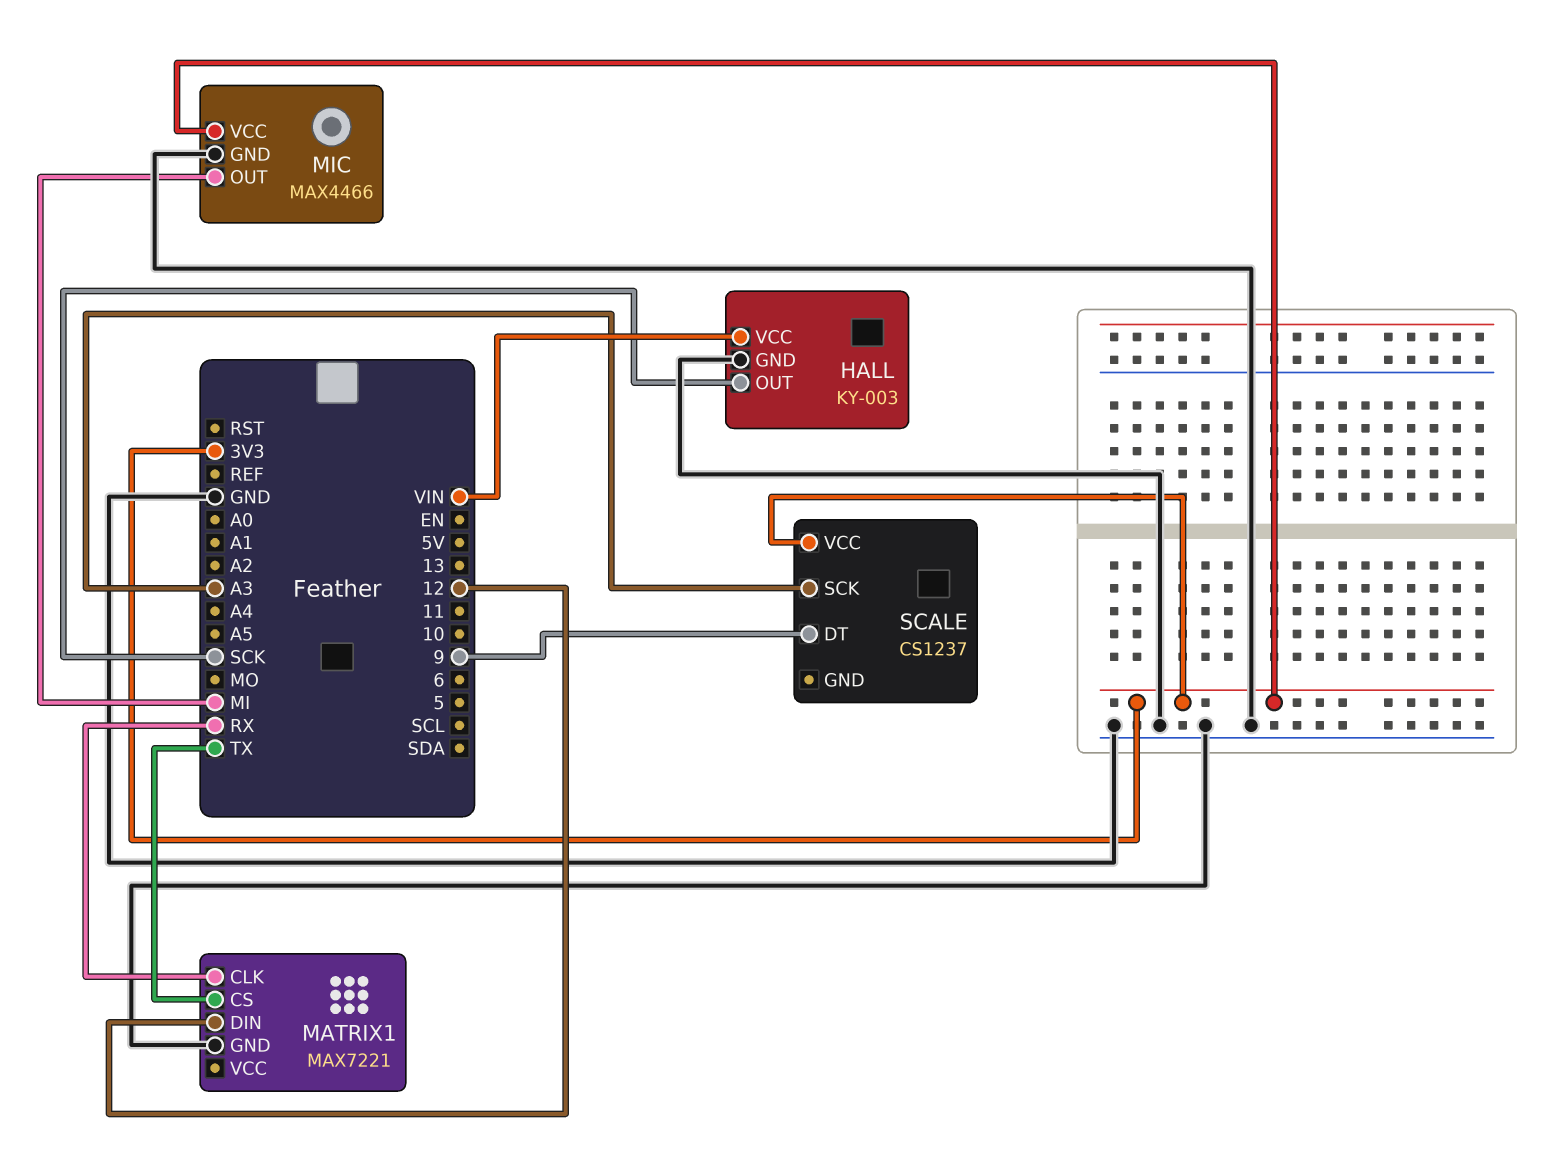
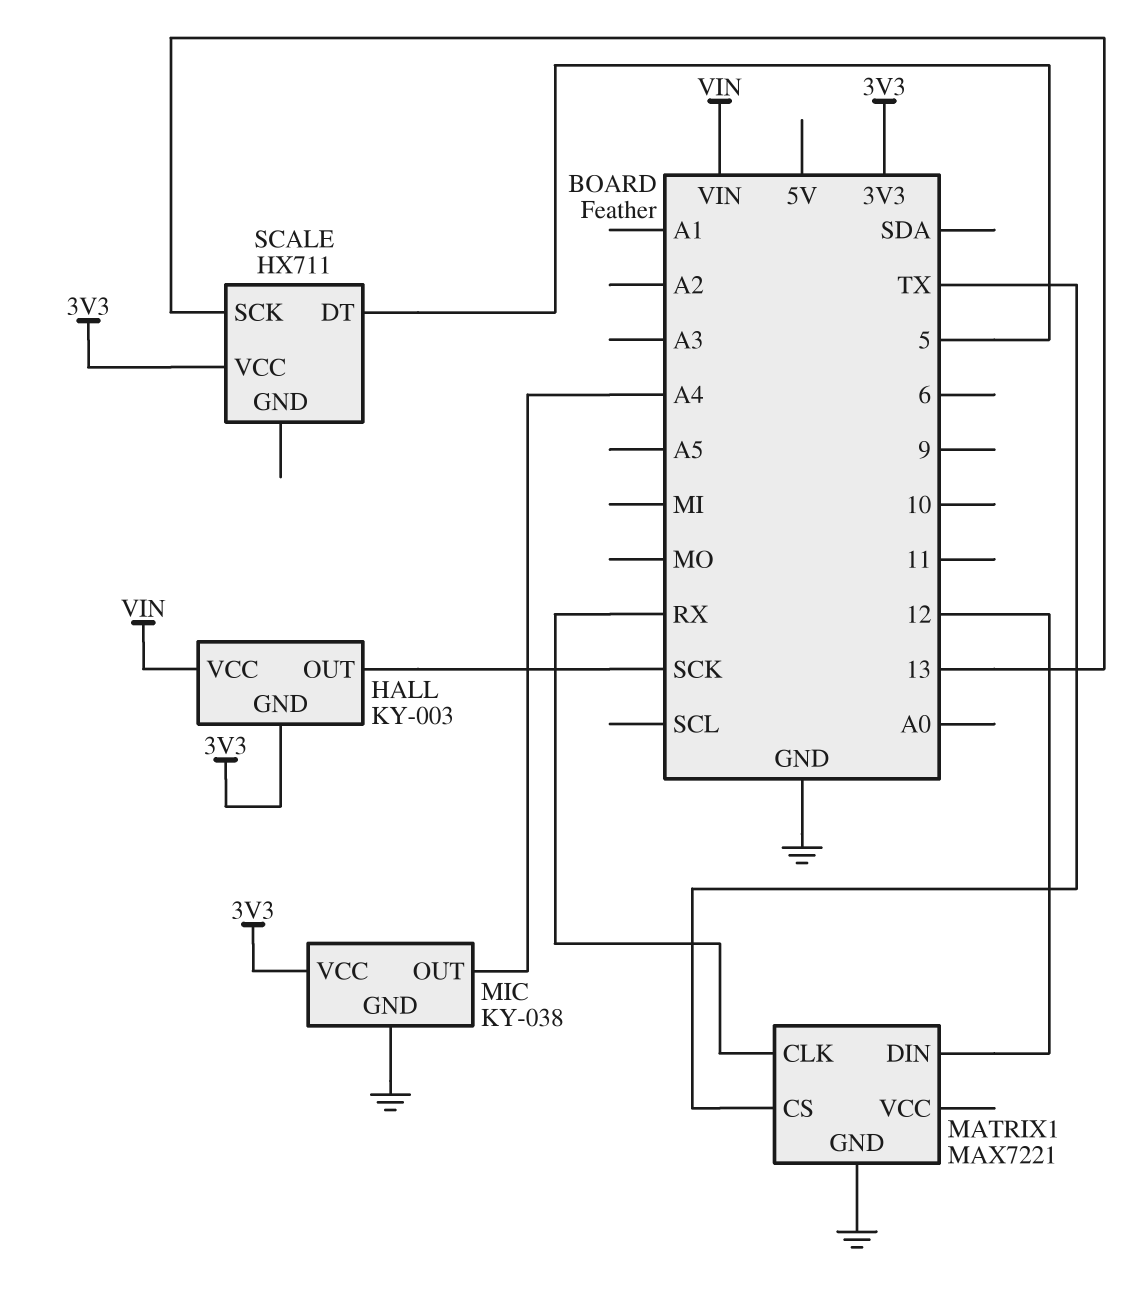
HALL pin GND: GND -> 3V3
MIC: MAX4466 -> KY-038
MIC pin OUT: MI -> A4
SCALE: CS1237 -> HX711
SCALE pin DT: 9 -> 5
SCALE pin SCK: A3 -> 13

